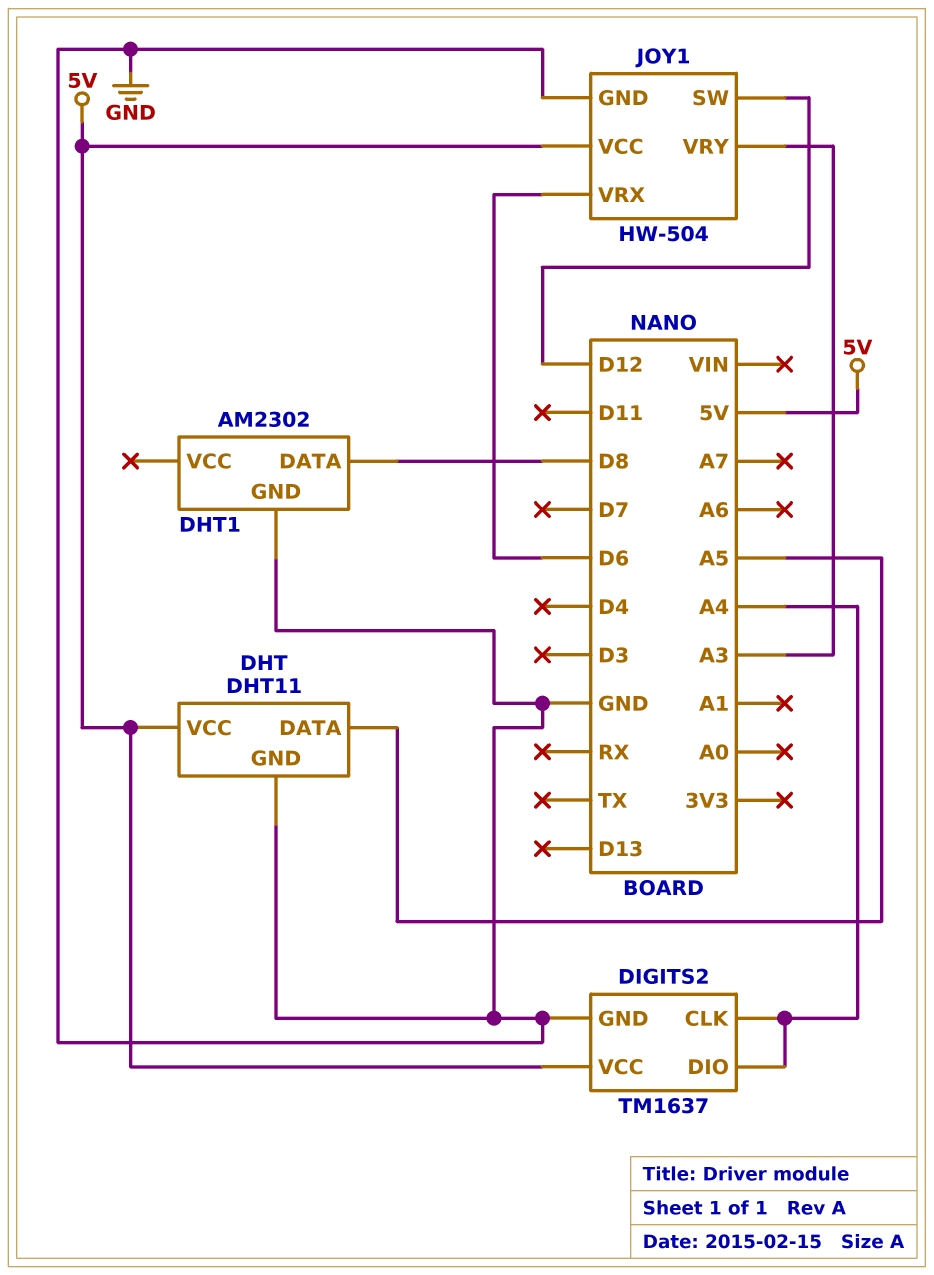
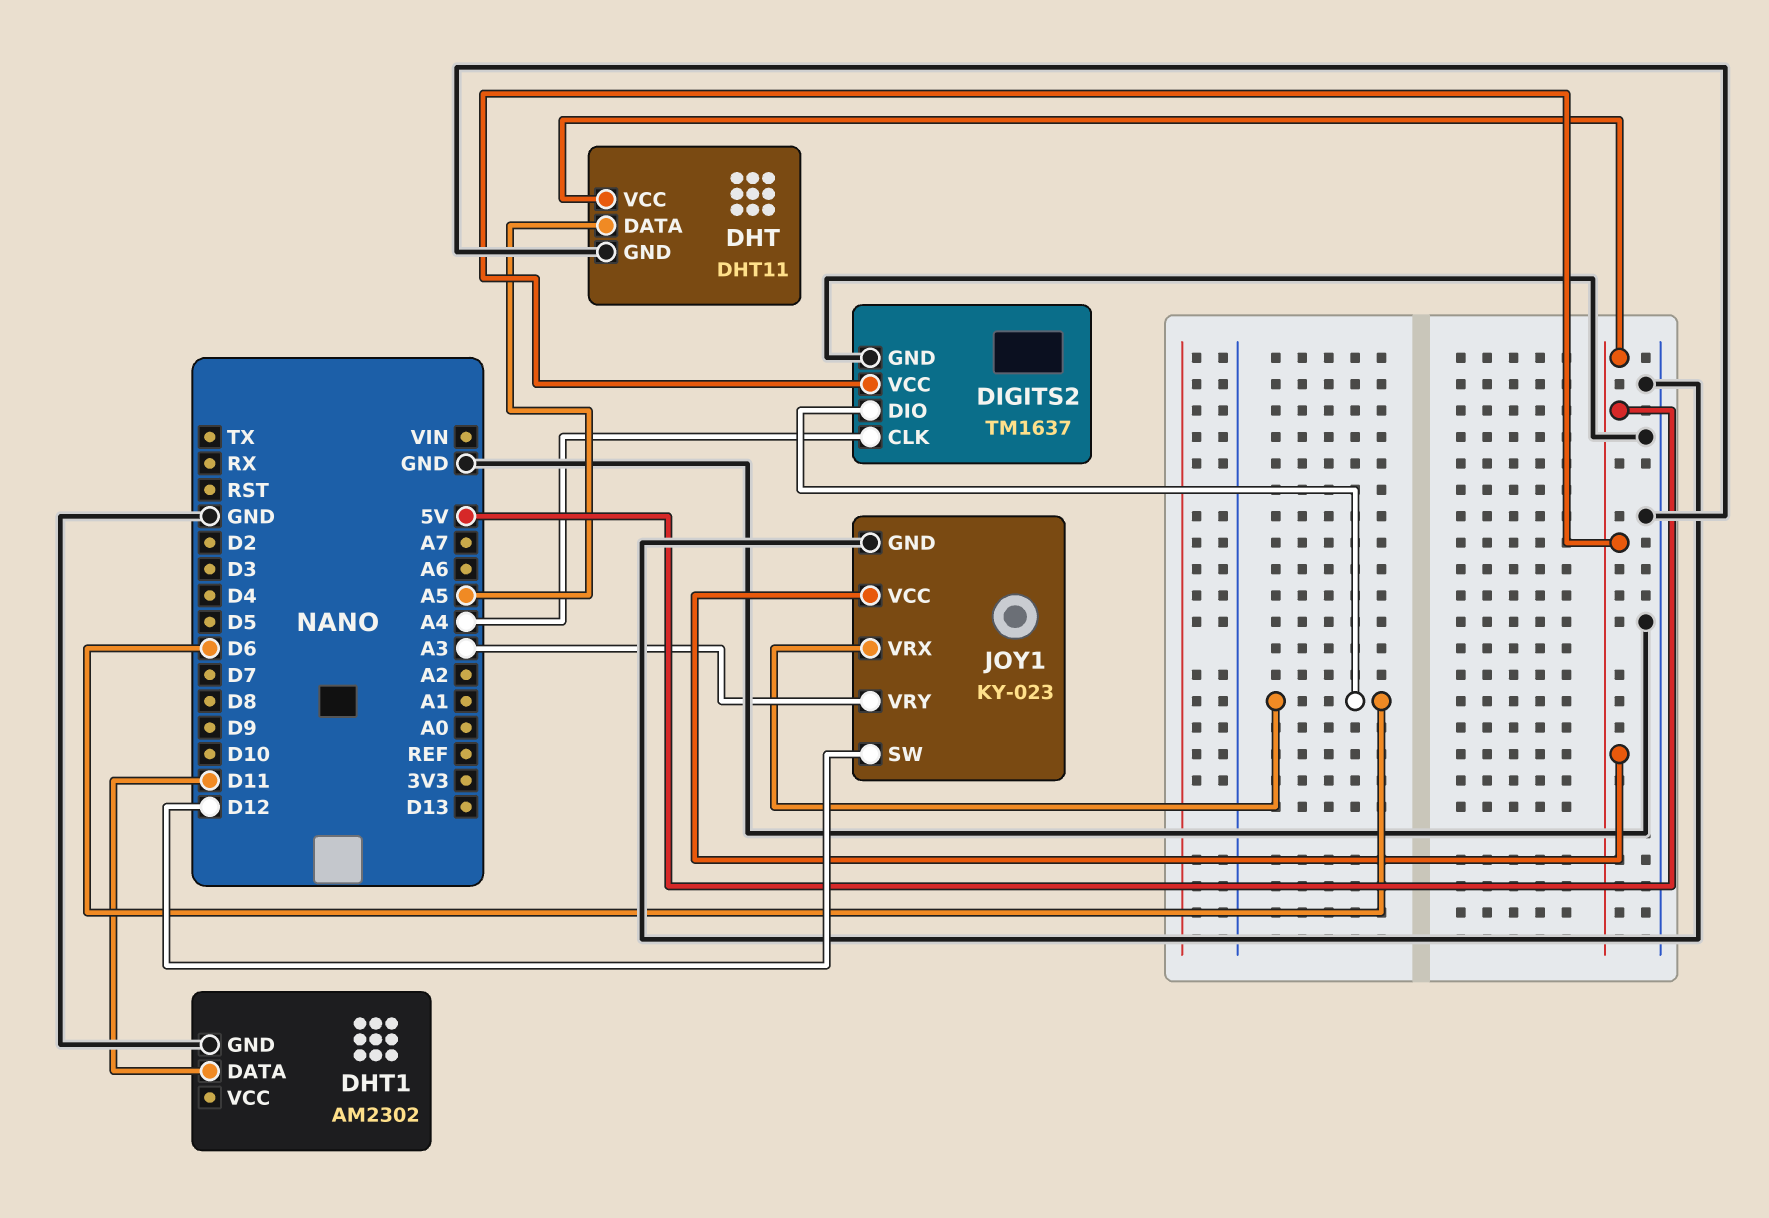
DHT1 pin DATA: D8 -> D11
DIGITS2 pin DIO: A4 -> D6
JOY1: HW-504 -> KY-023

